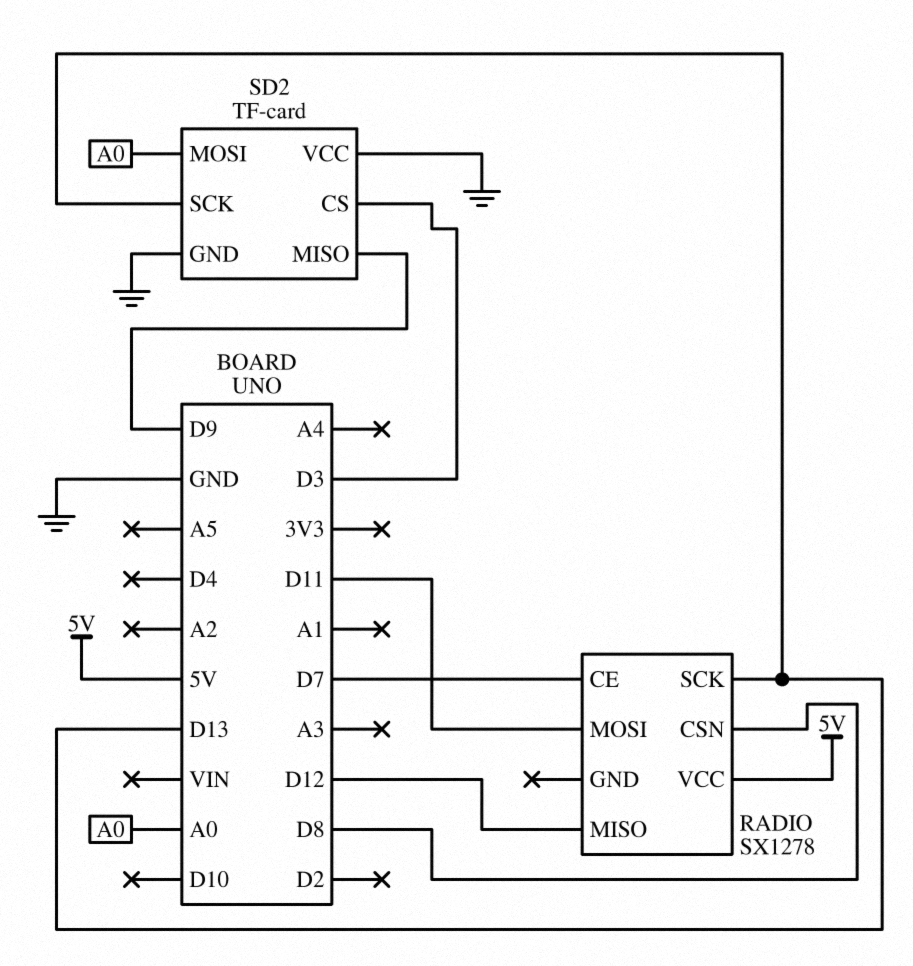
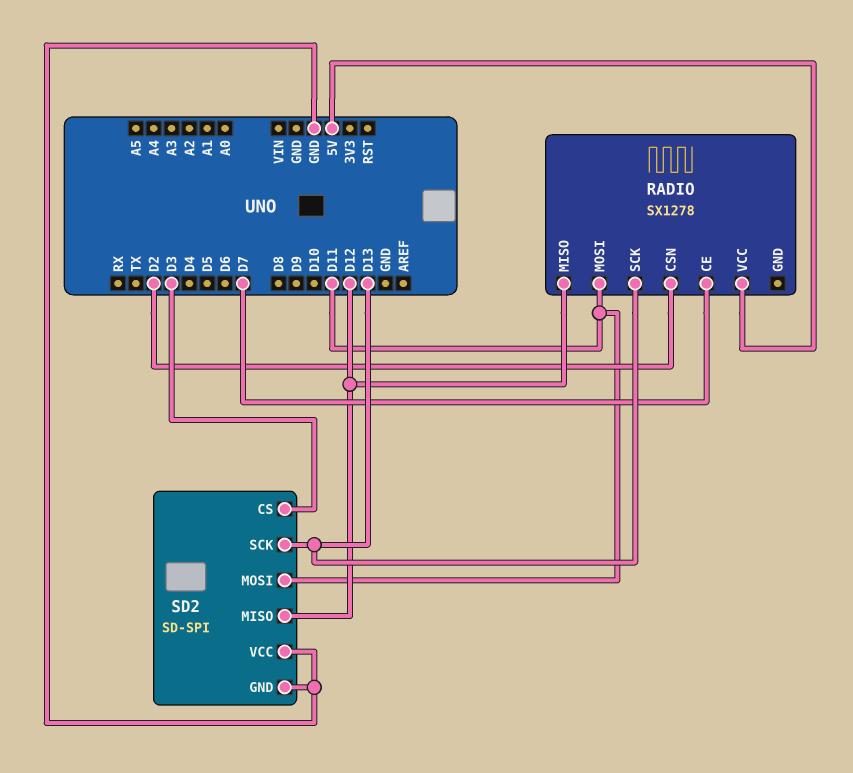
RADIO pin CSN: D8 -> D2
SD2: TF-card -> SD-SPI
SD2 pin MISO: D9 -> D12
SD2 pin MOSI: A0 -> D11

